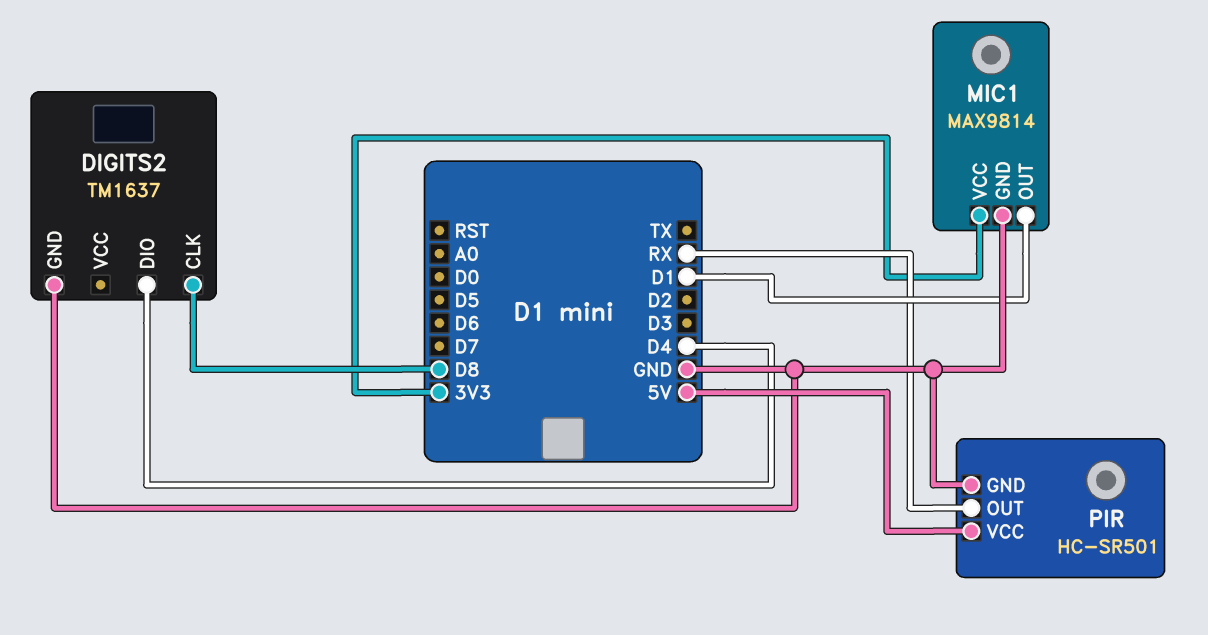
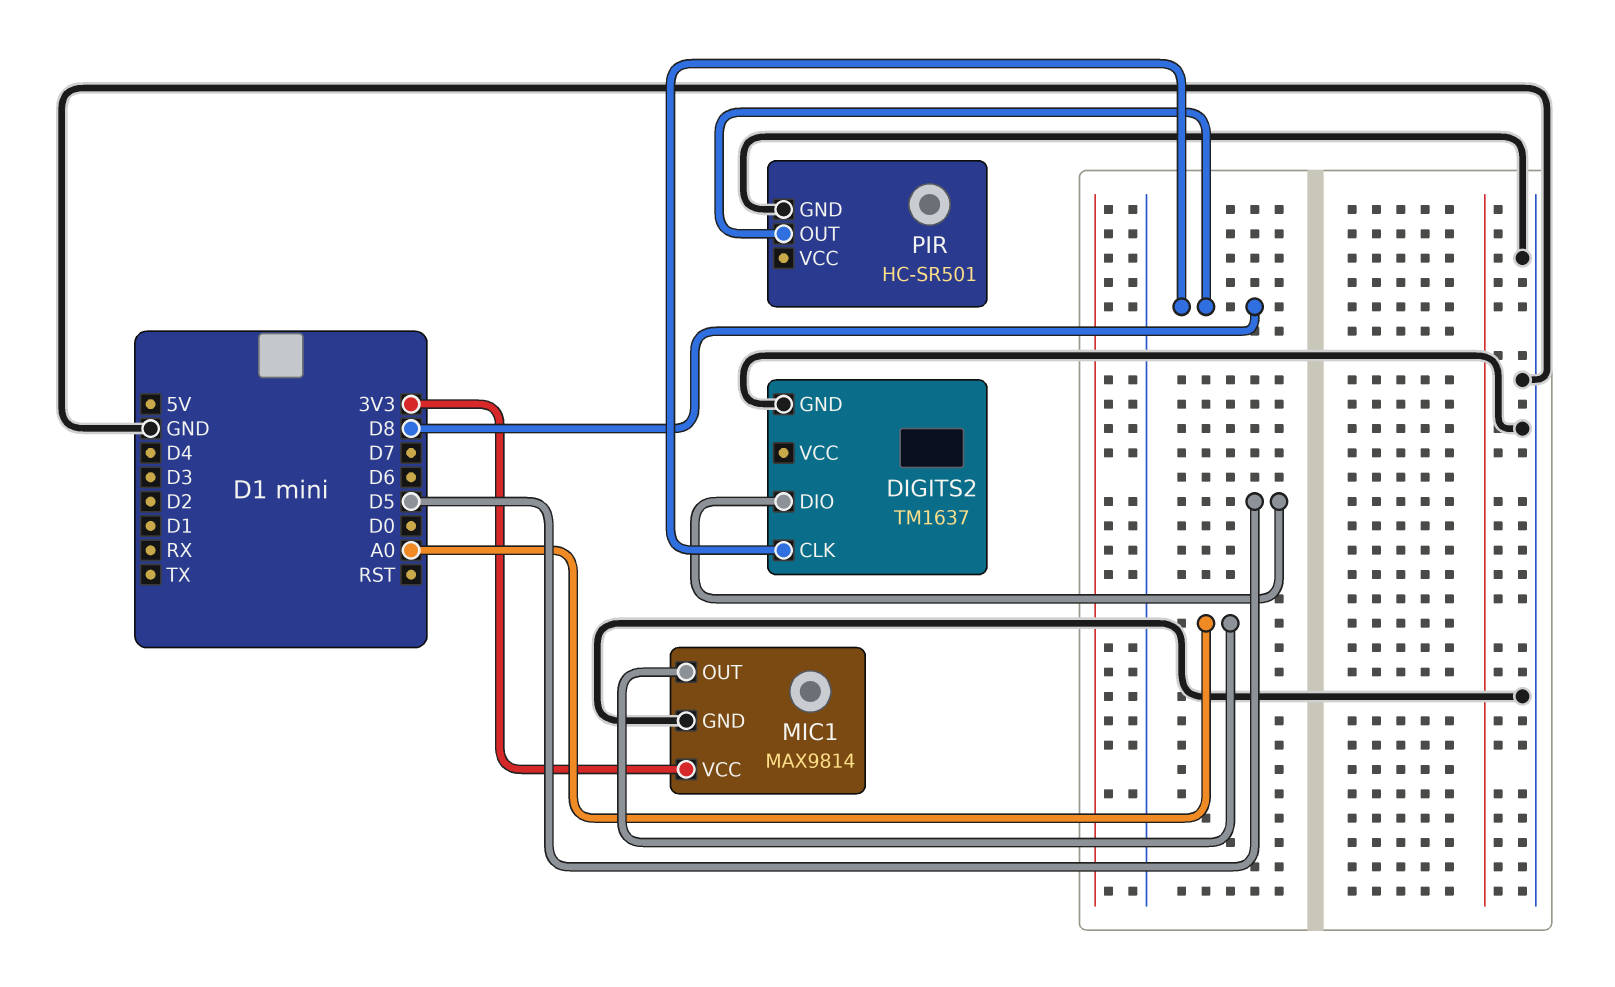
DIGITS2 pin DIO: D4 -> D5
MIC1 pin OUT: D1 -> A0
PIR pin OUT: RX -> D8
PIR pin VCC: 5V -> none

